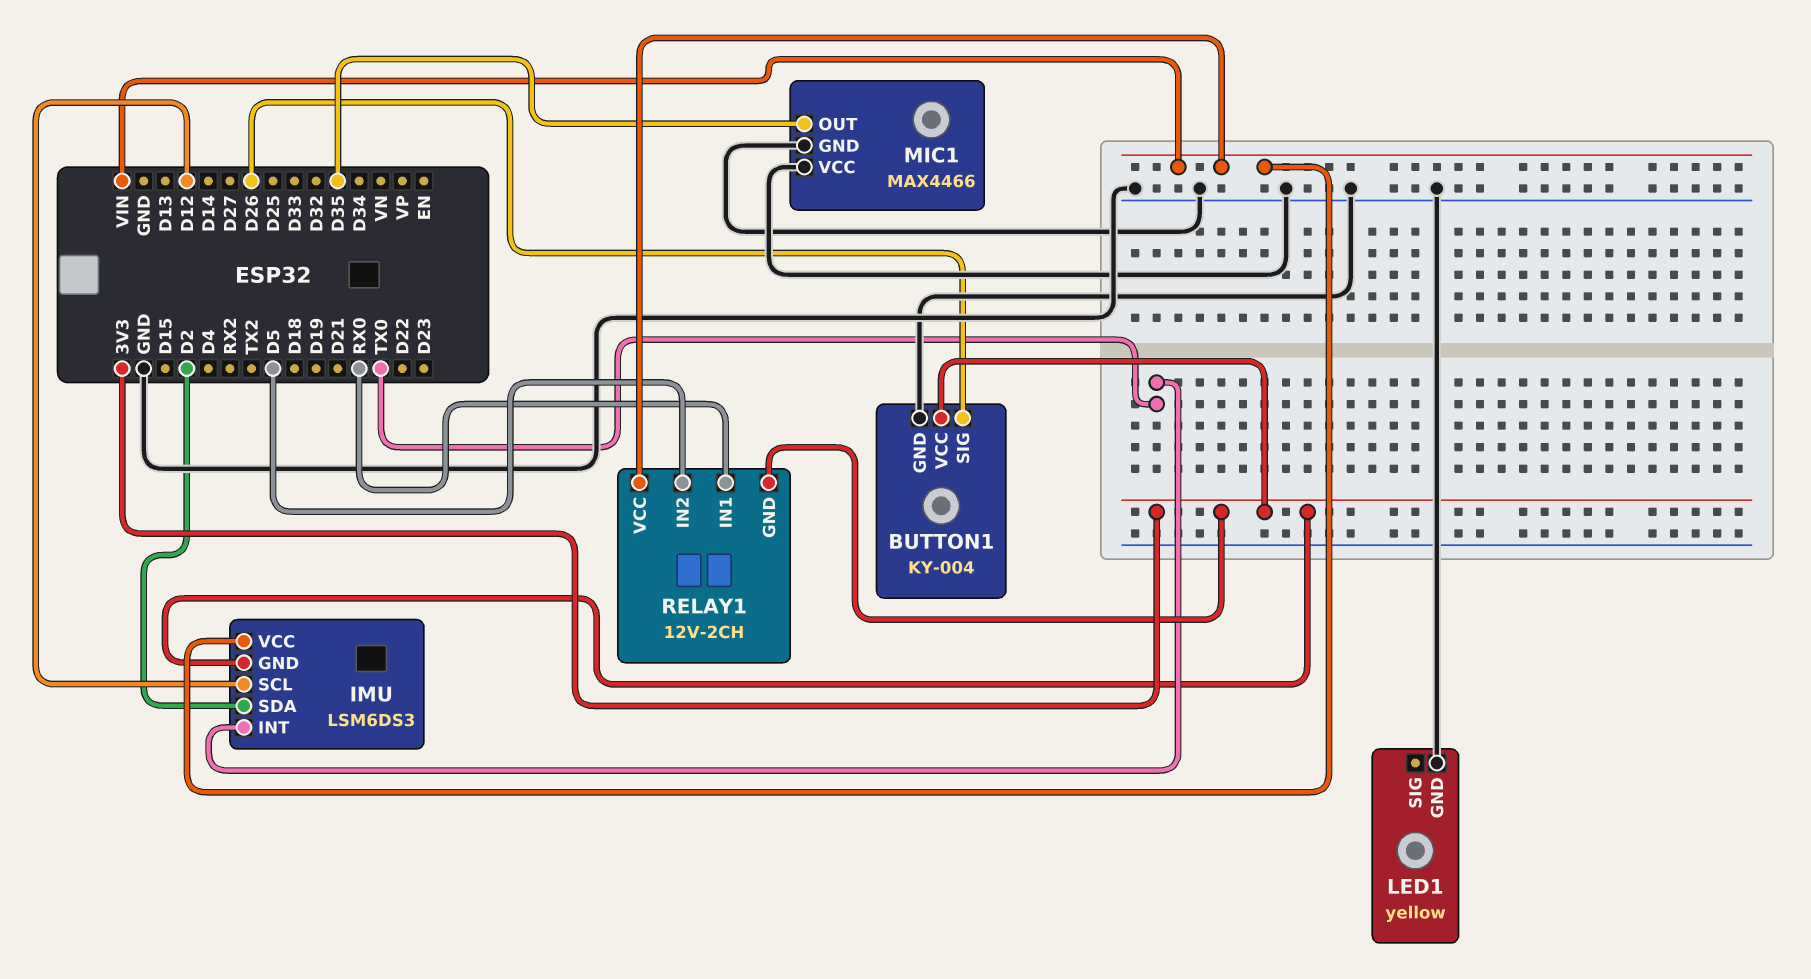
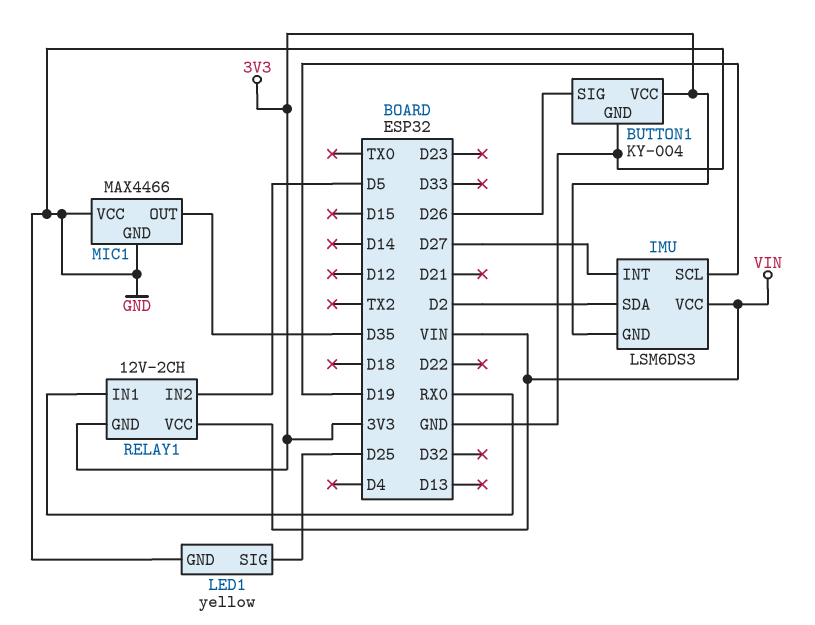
IMU pin INT: TX0 -> D27
IMU pin SCL: D12 -> D19
LED1 pin SIG: none -> D25

